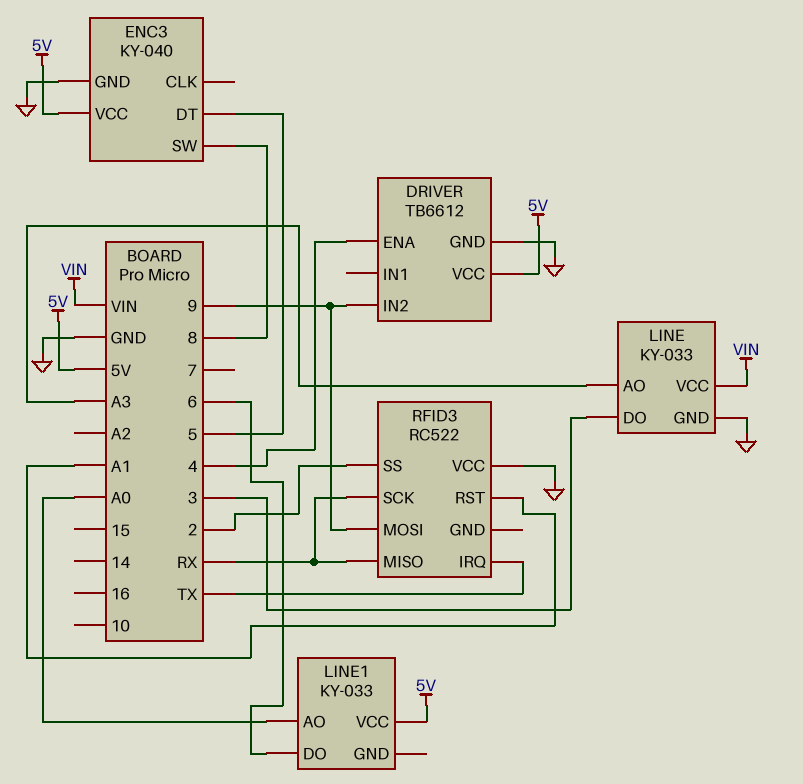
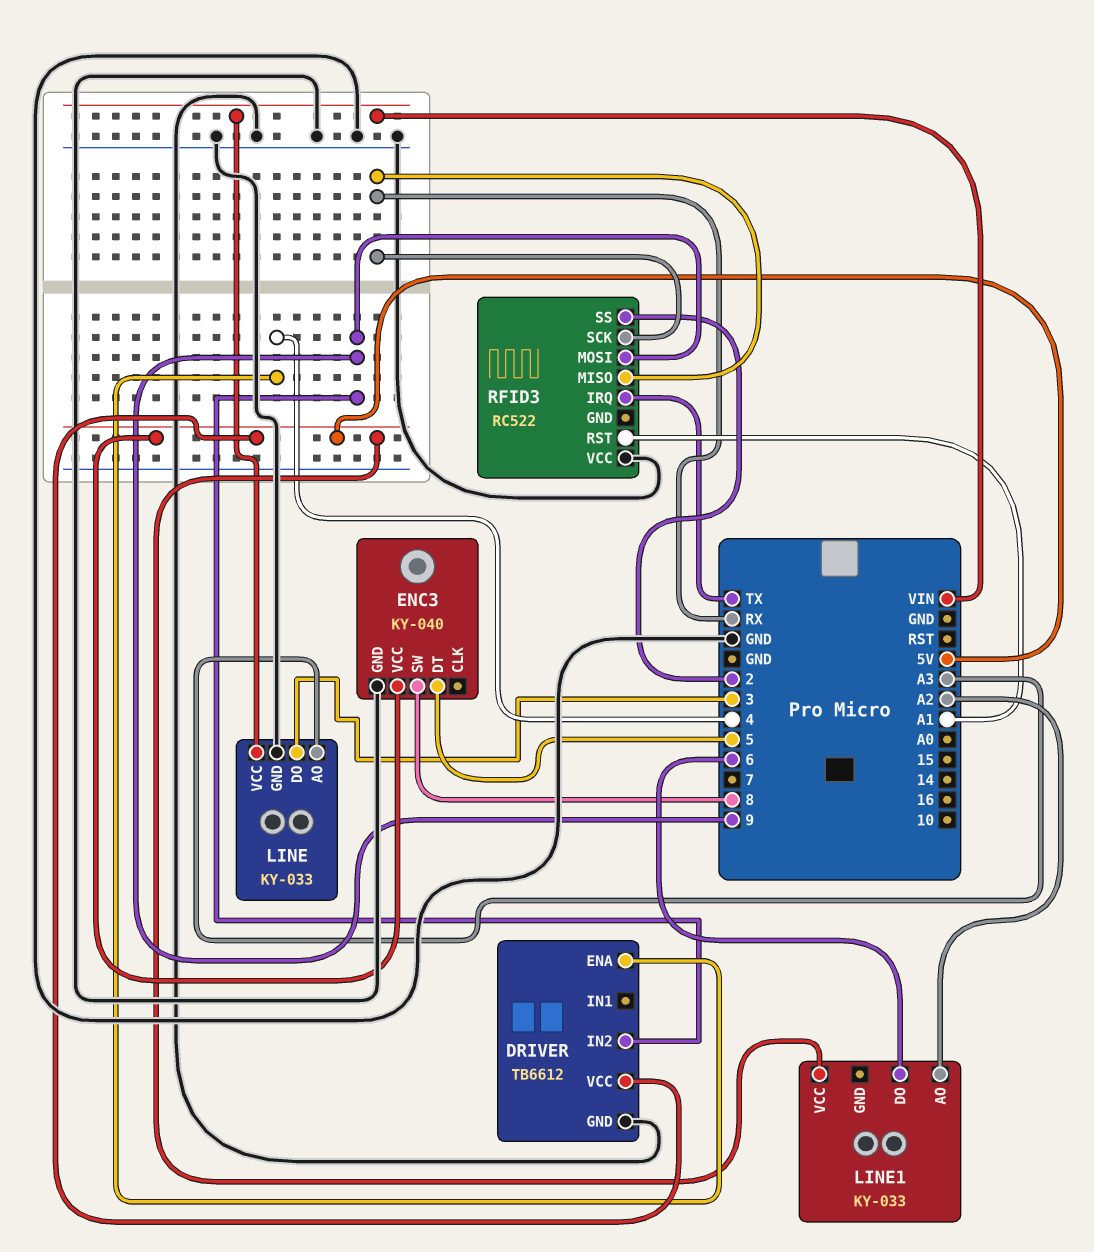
LINE1 pin AO: A0 -> A2

